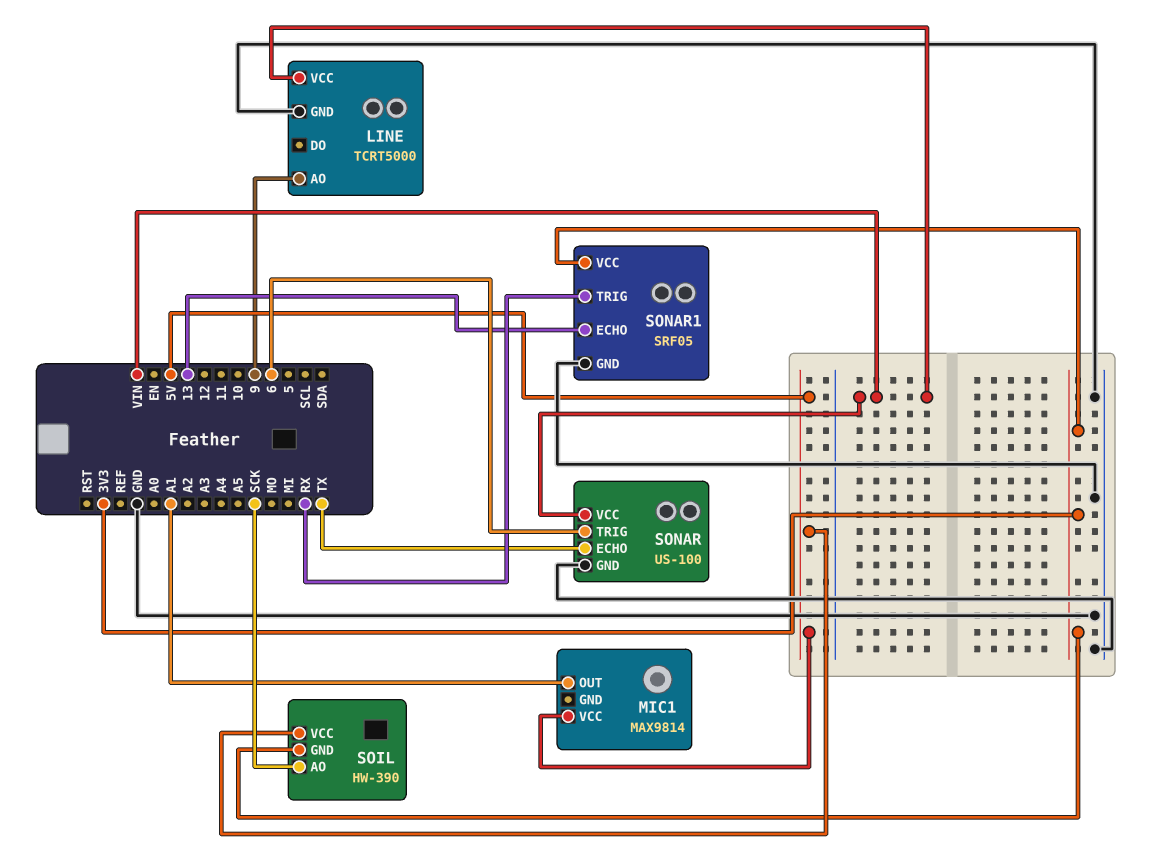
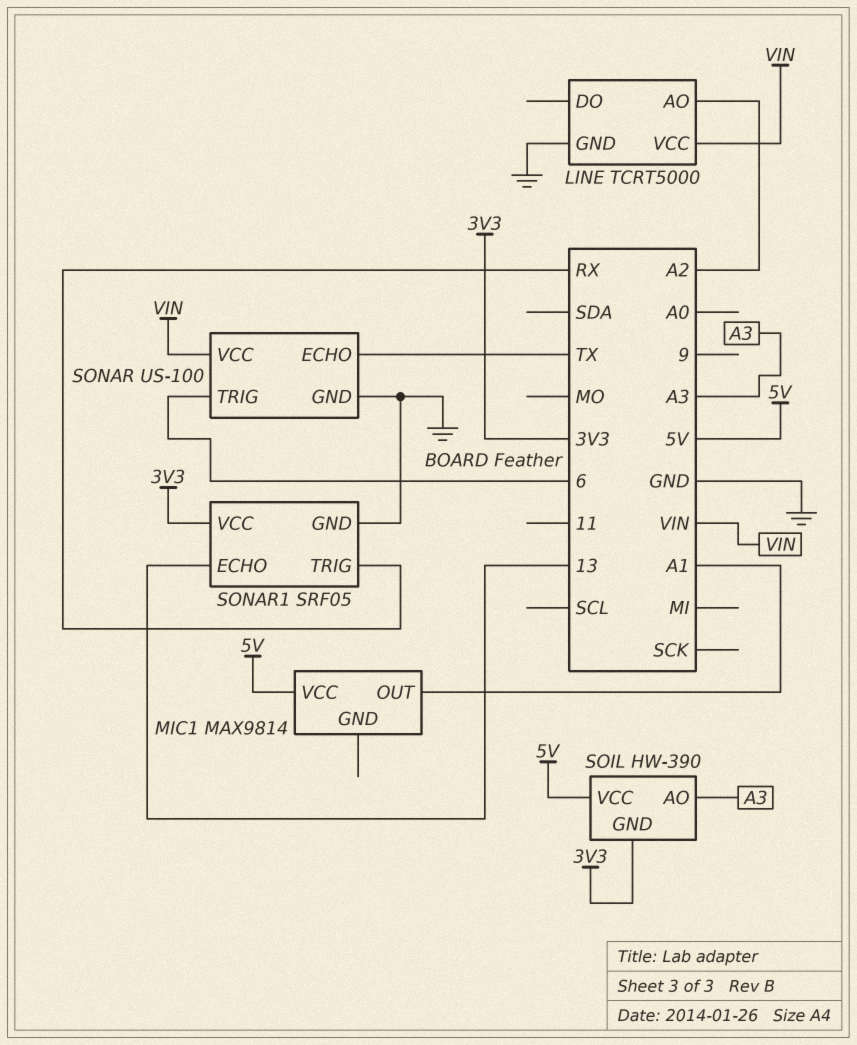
LINE pin AO: 9 -> A2
SOIL pin AO: SCK -> A3

